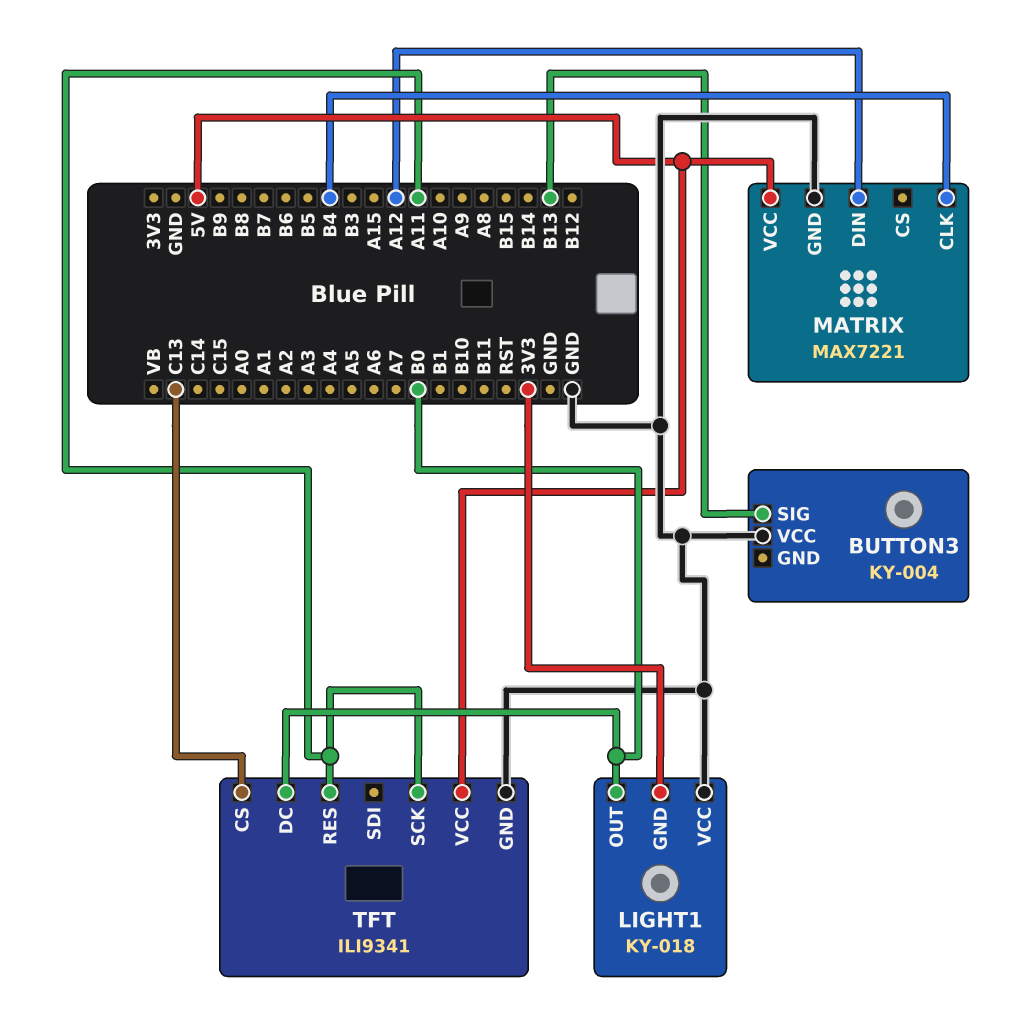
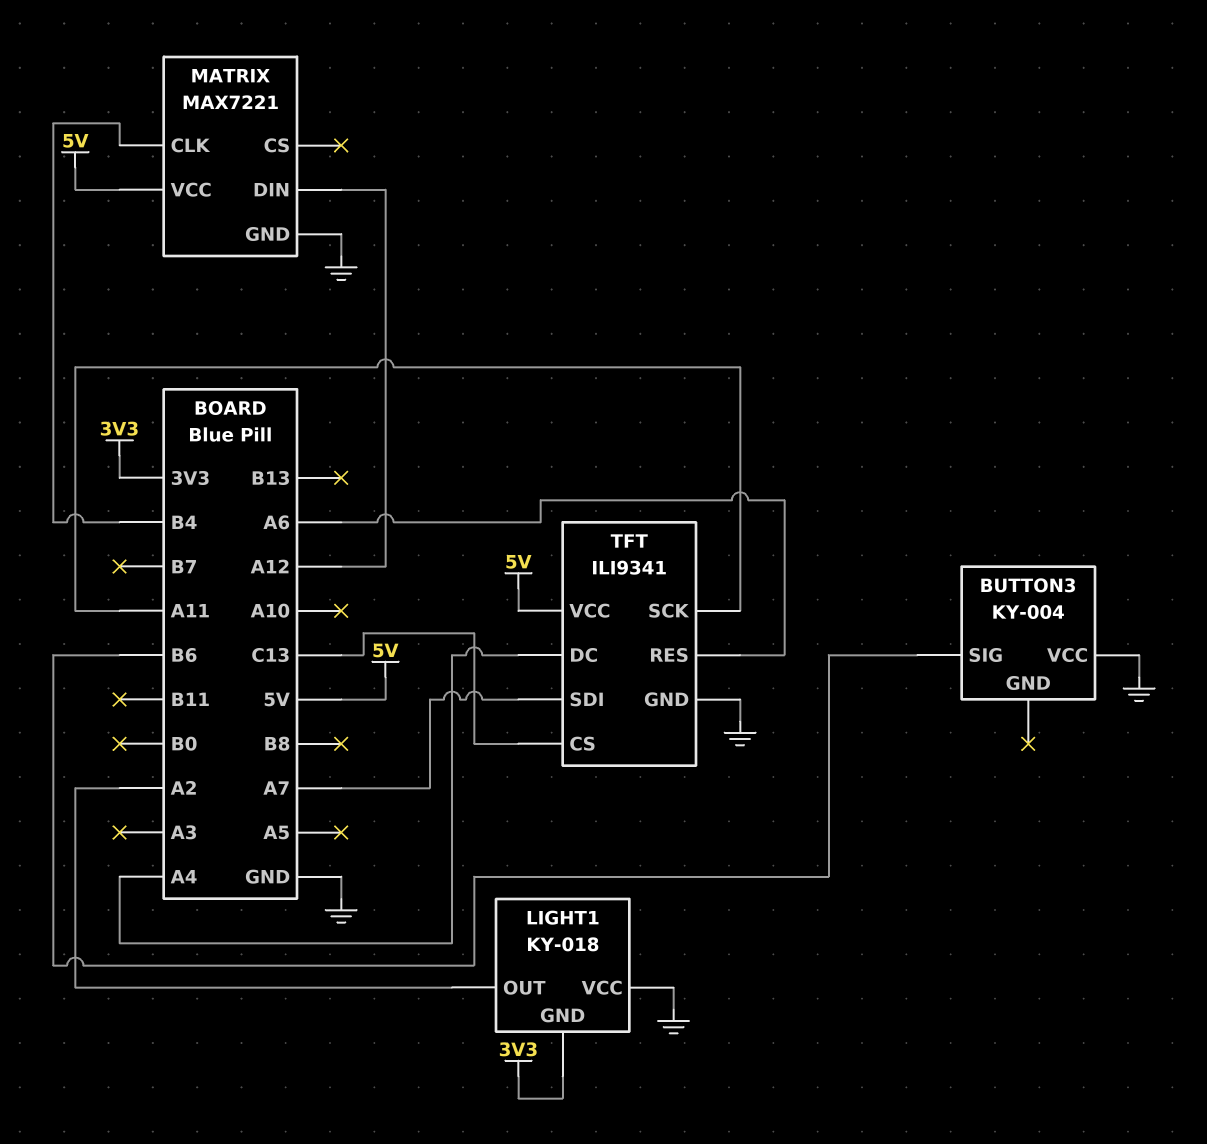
BUTTON3 pin SIG: B13 -> B6
LIGHT1 pin OUT: B0 -> A2
TFT pin DC: B0 -> A4
TFT pin RES: A11 -> A6
TFT pin SDI: none -> A7

